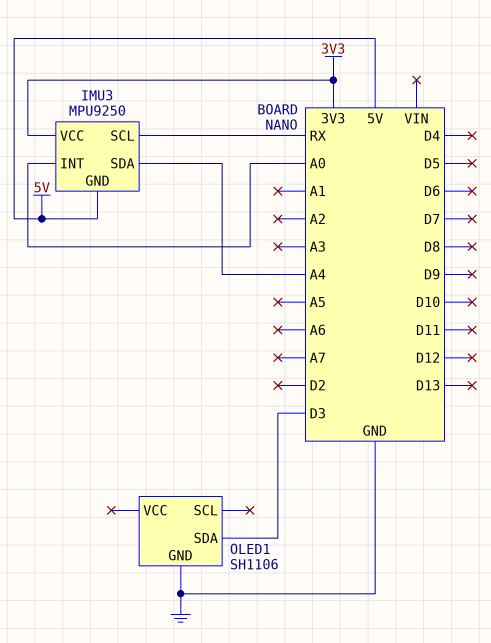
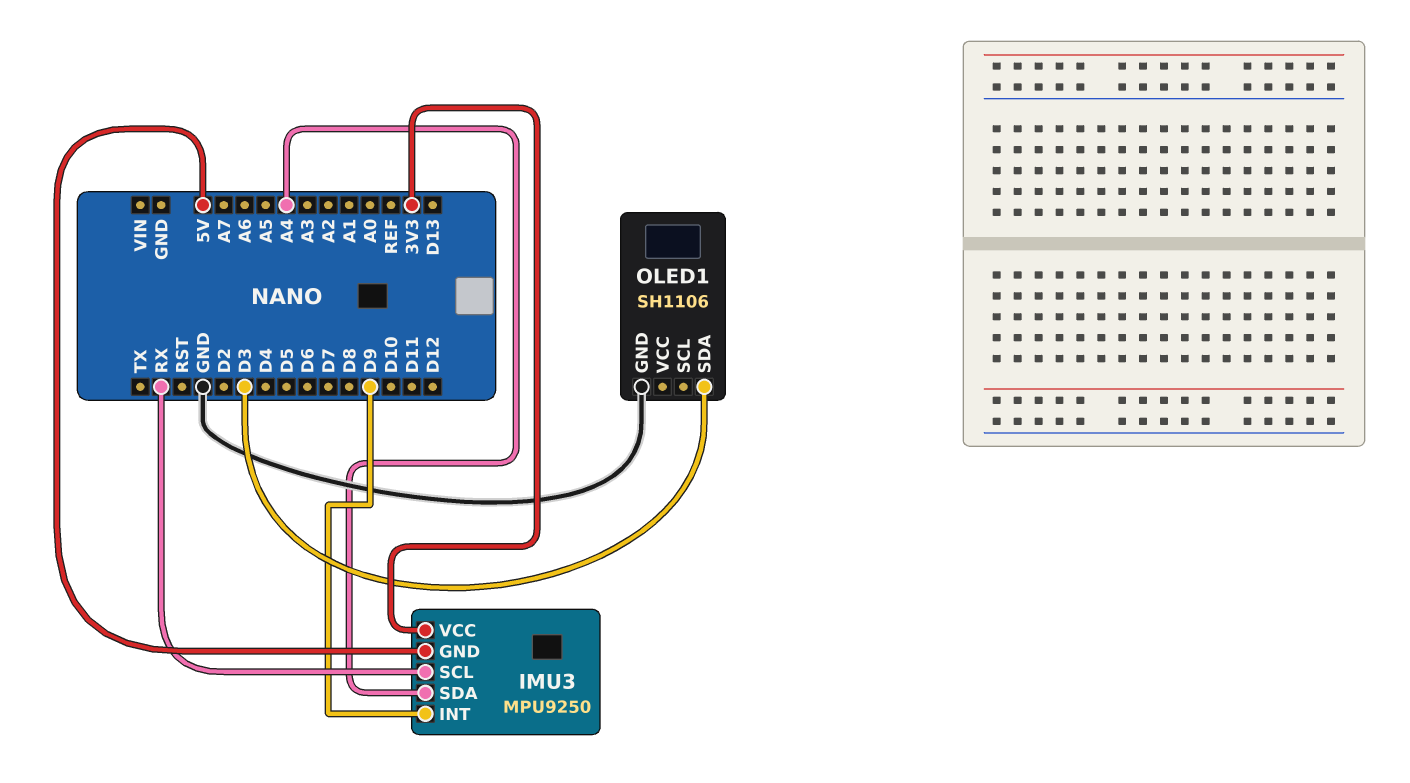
IMU3 pin INT: A0 -> D9

